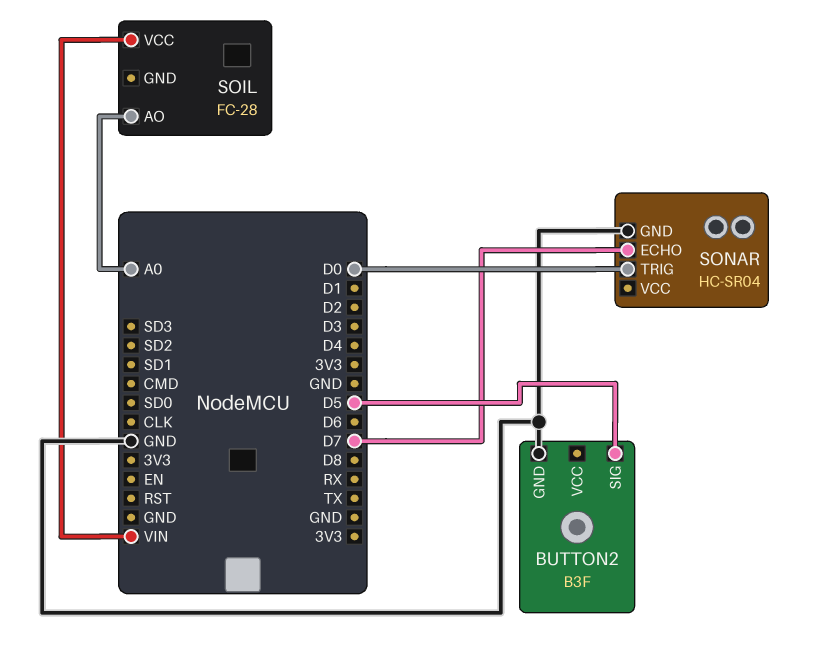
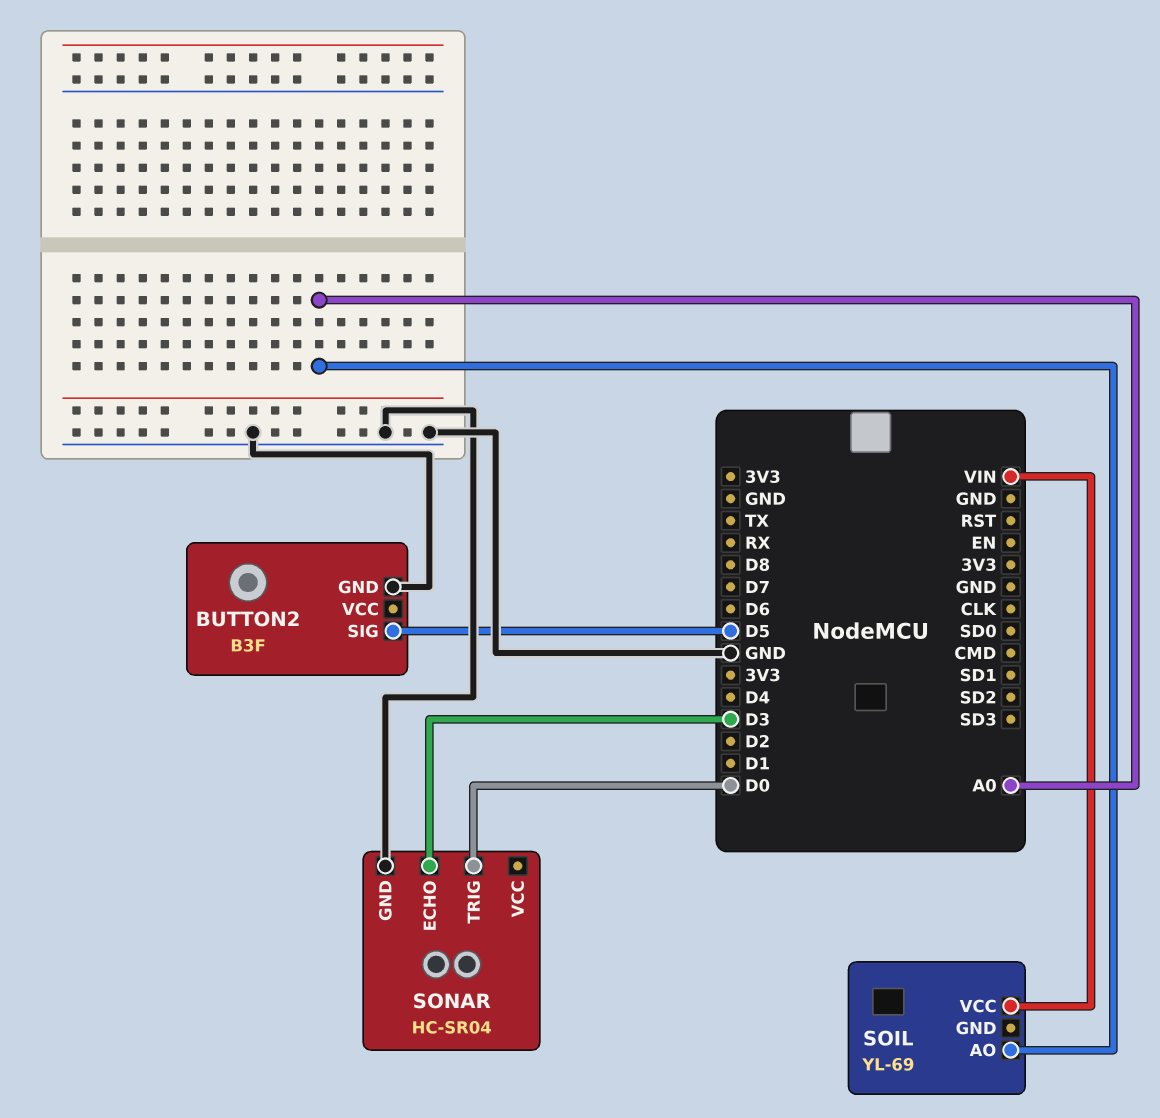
SOIL: FC-28 -> YL-69
SONAR pin ECHO: D7 -> D3

